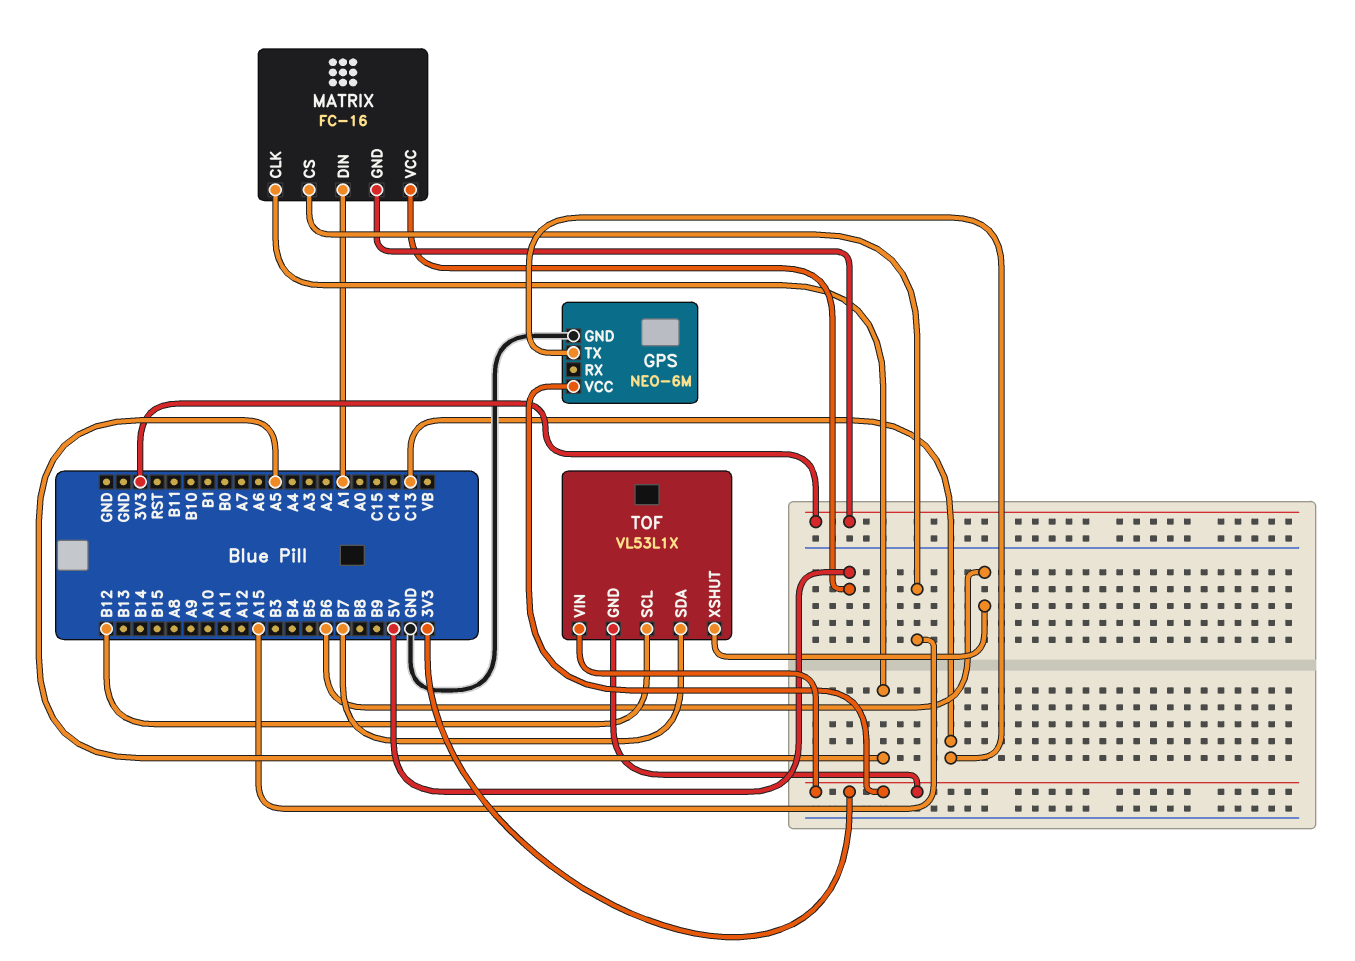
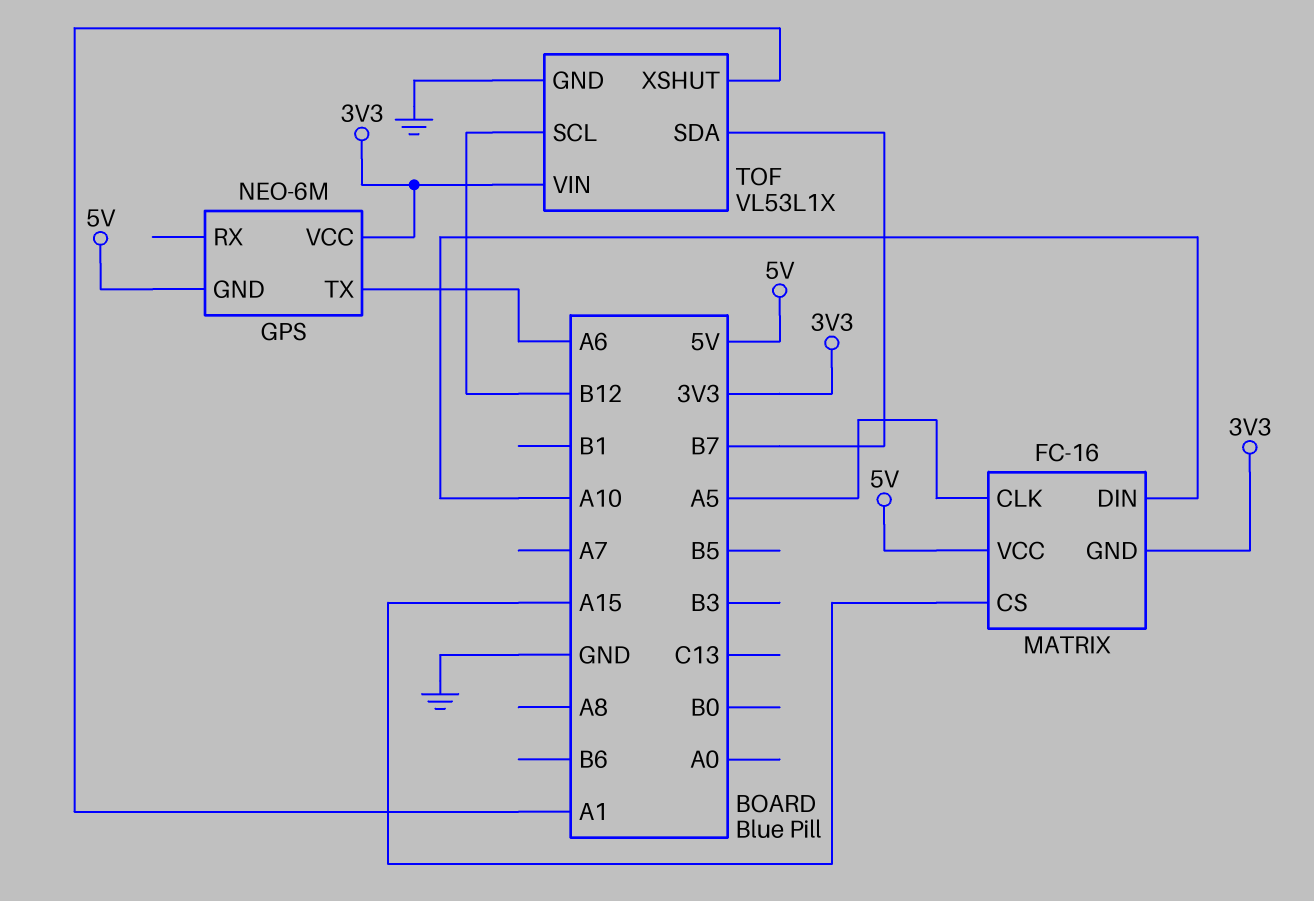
GPS pin GND: GND -> 5V
GPS pin TX: C13 -> A6
MATRIX pin DIN: A1 -> A10
TOF pin GND: 3V3 -> GND
TOF pin XSHUT: B6 -> A1

